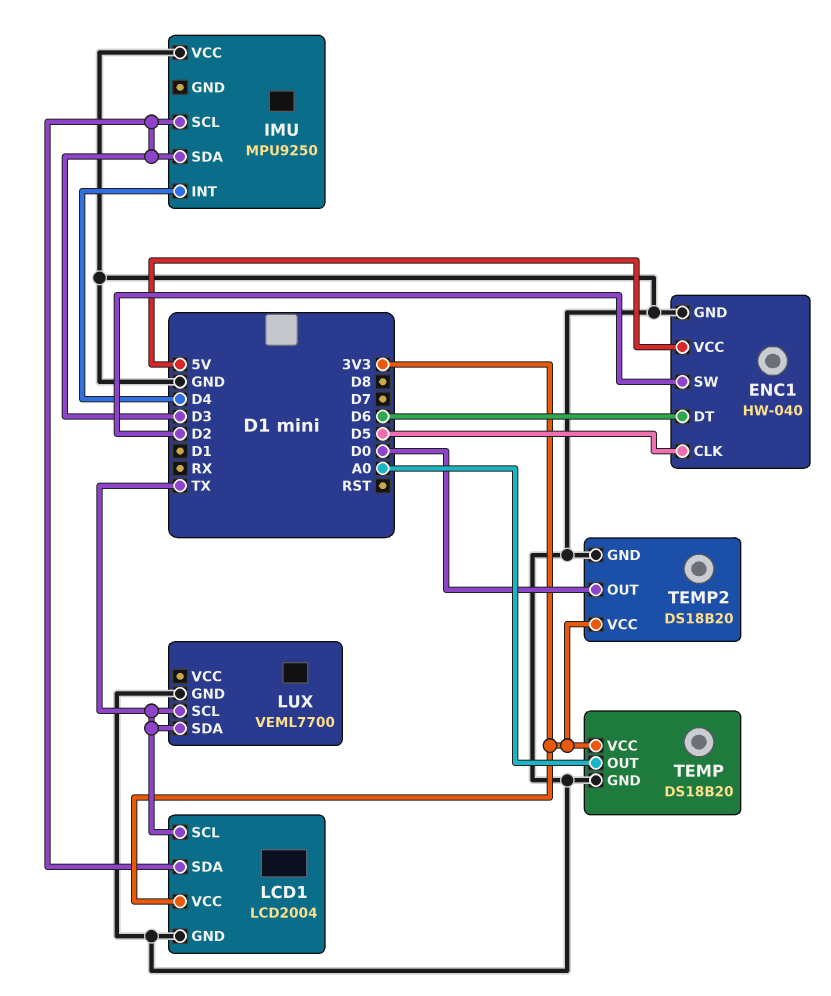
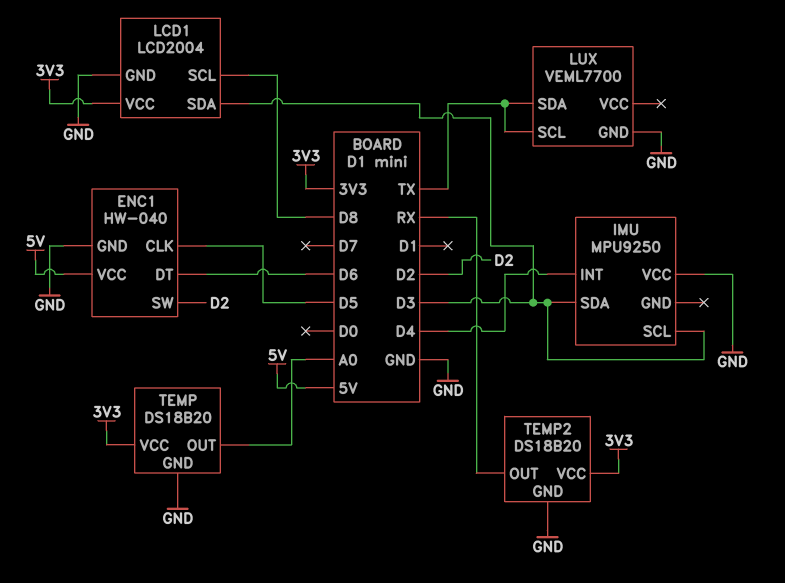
LCD1 pin SCL: TX -> D8
TEMP2 pin OUT: D0 -> RX

